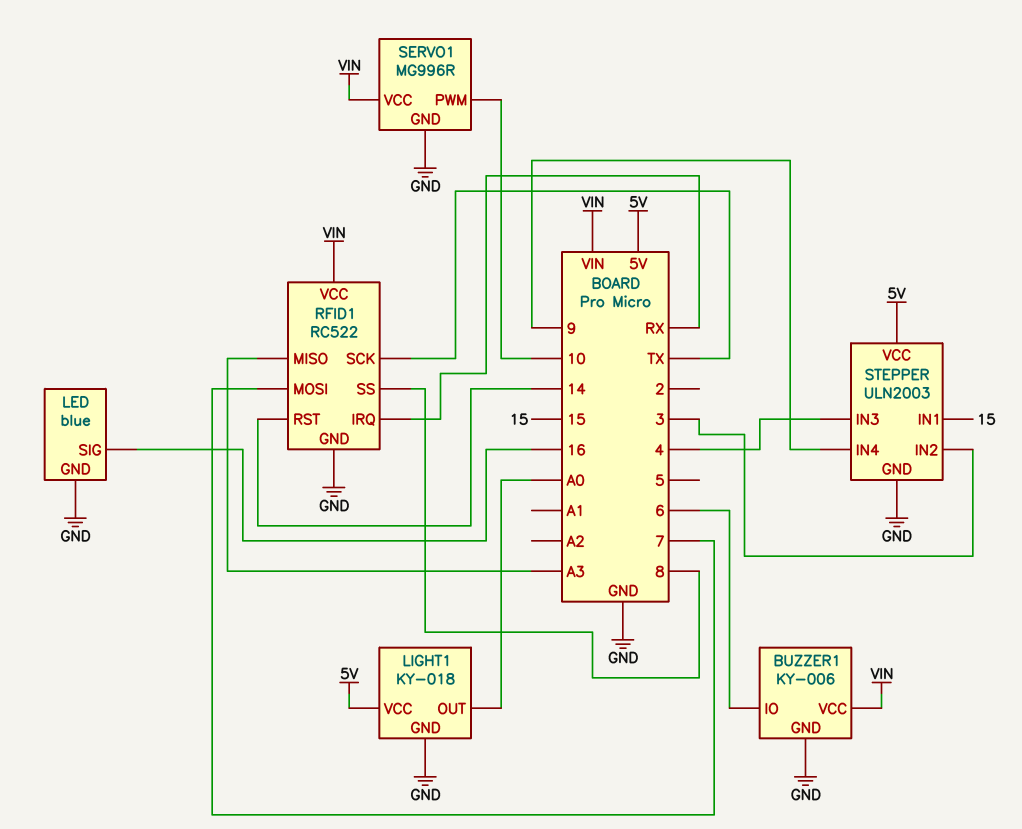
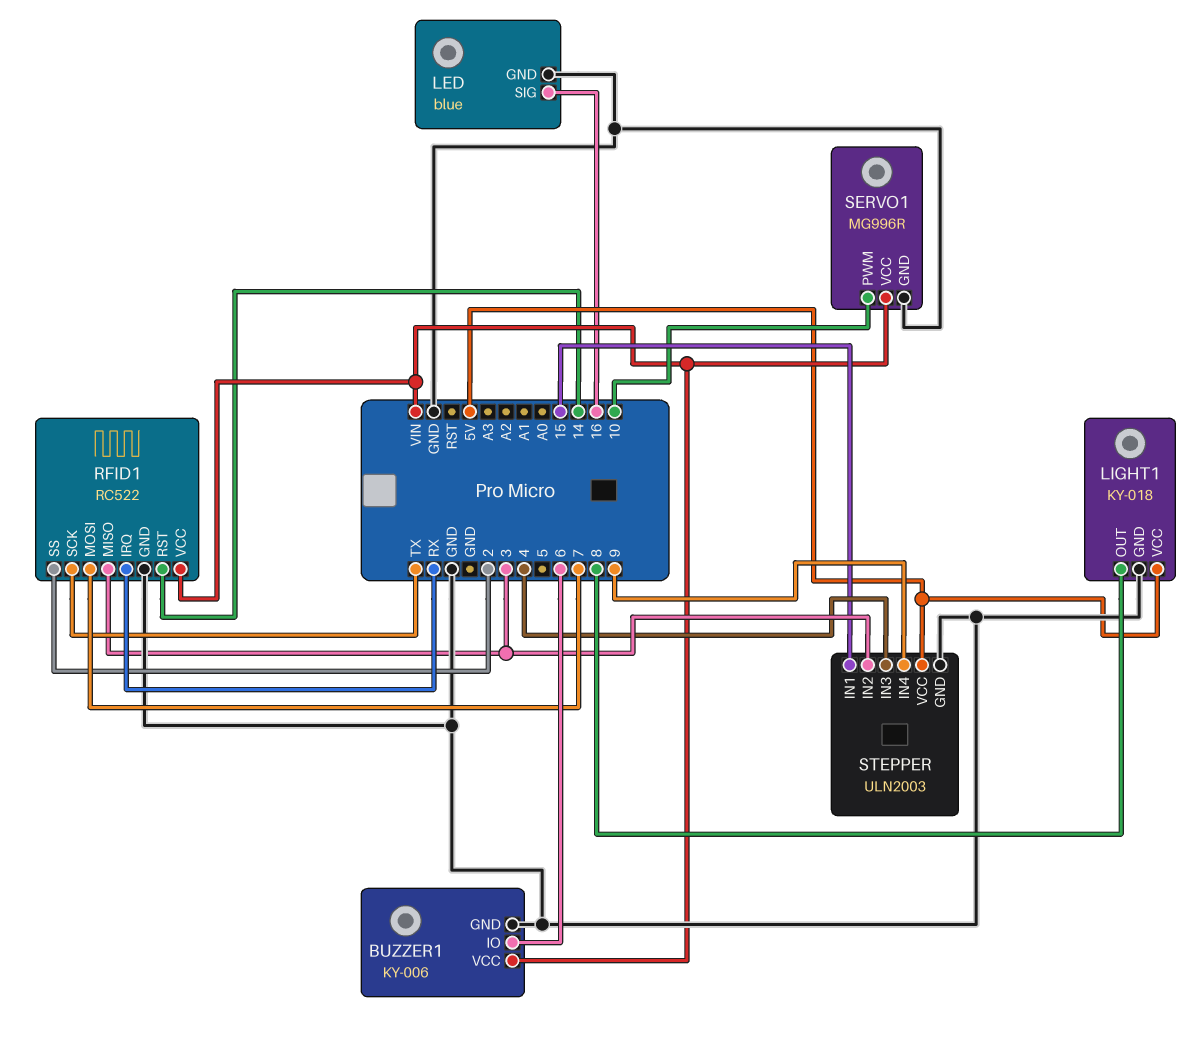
LIGHT1 pin OUT: A0 -> 8
RFID1 pin MISO: A3 -> 3
RFID1 pin SS: 8 -> 2

